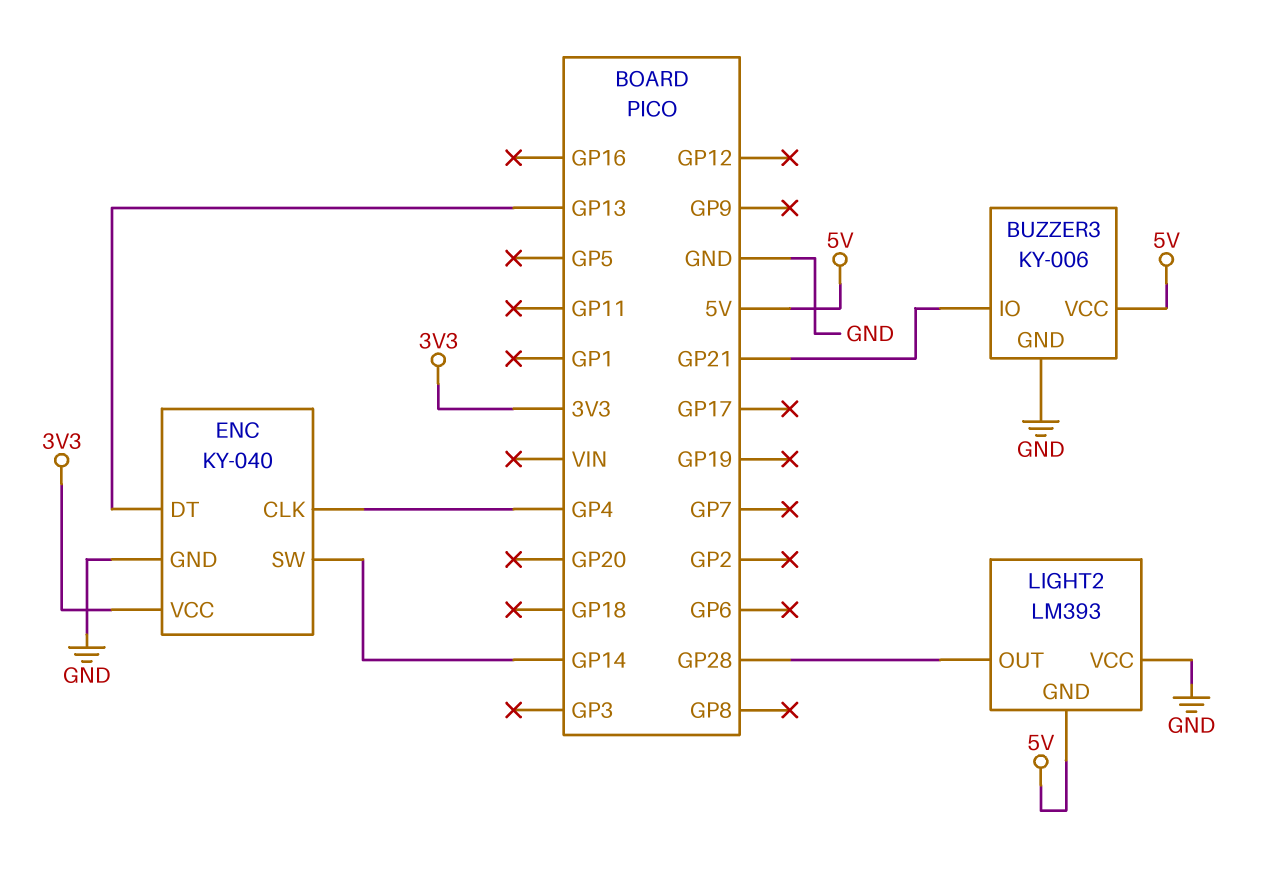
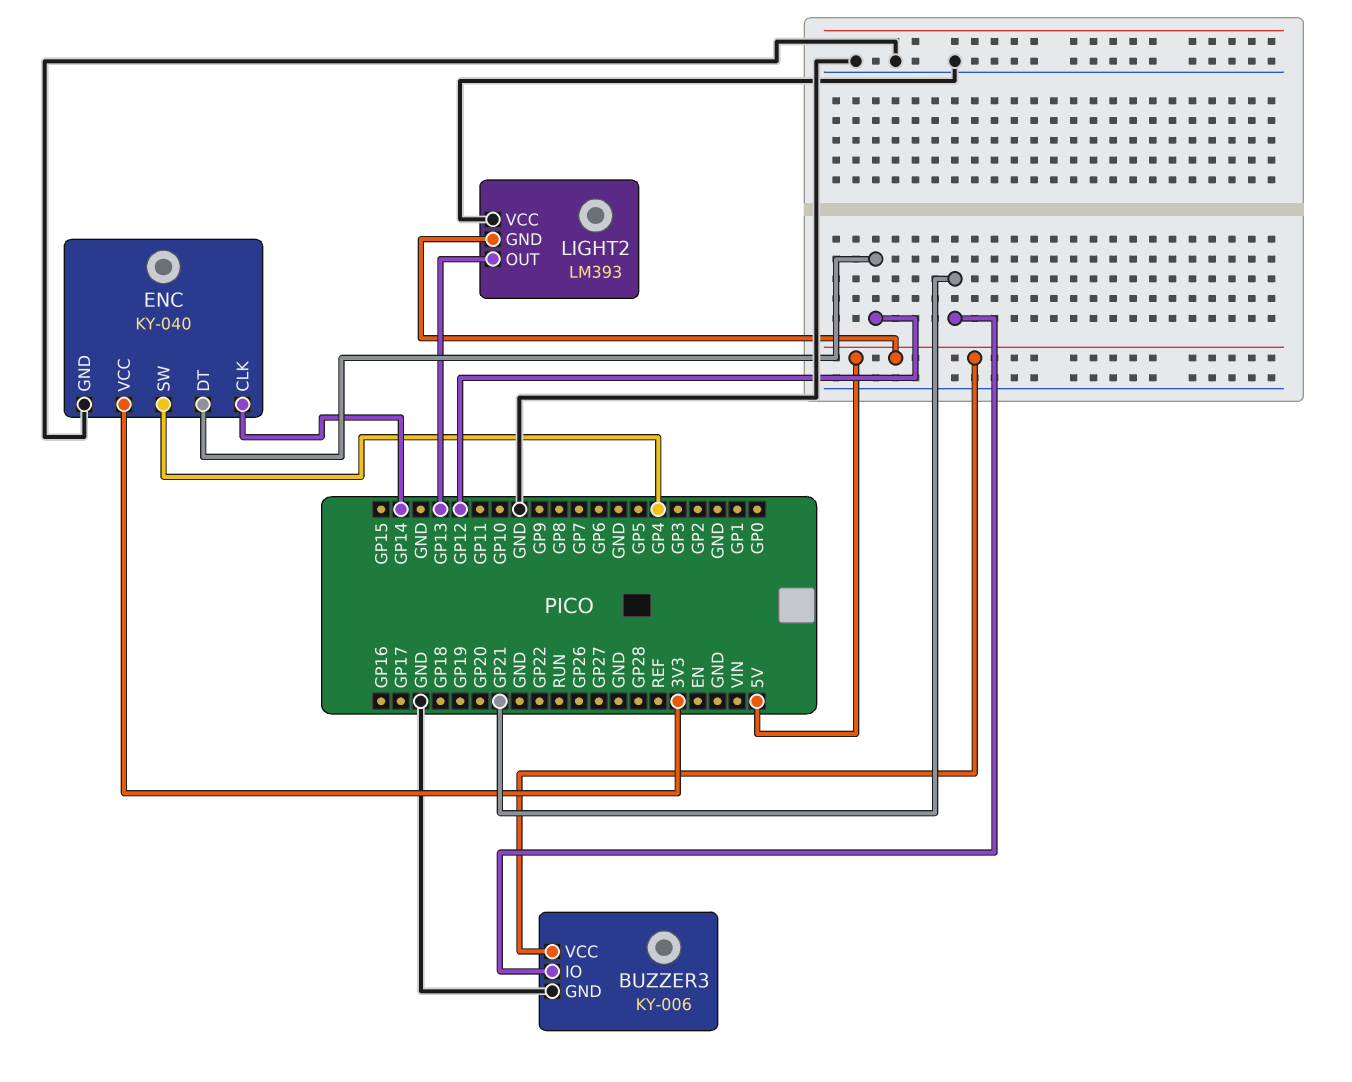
ENC pin CLK: GP4 -> GP14
ENC pin DT: GP13 -> GP12
ENC pin SW: GP14 -> GP4
LIGHT2 pin OUT: GP28 -> GP13

